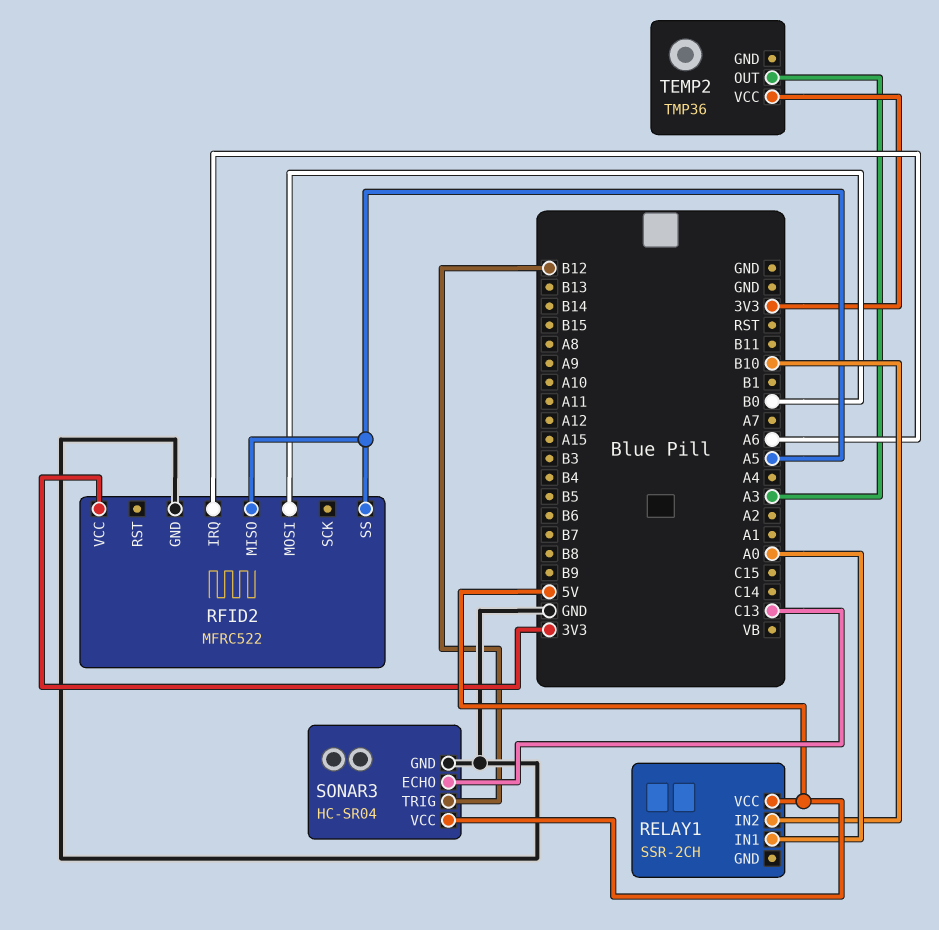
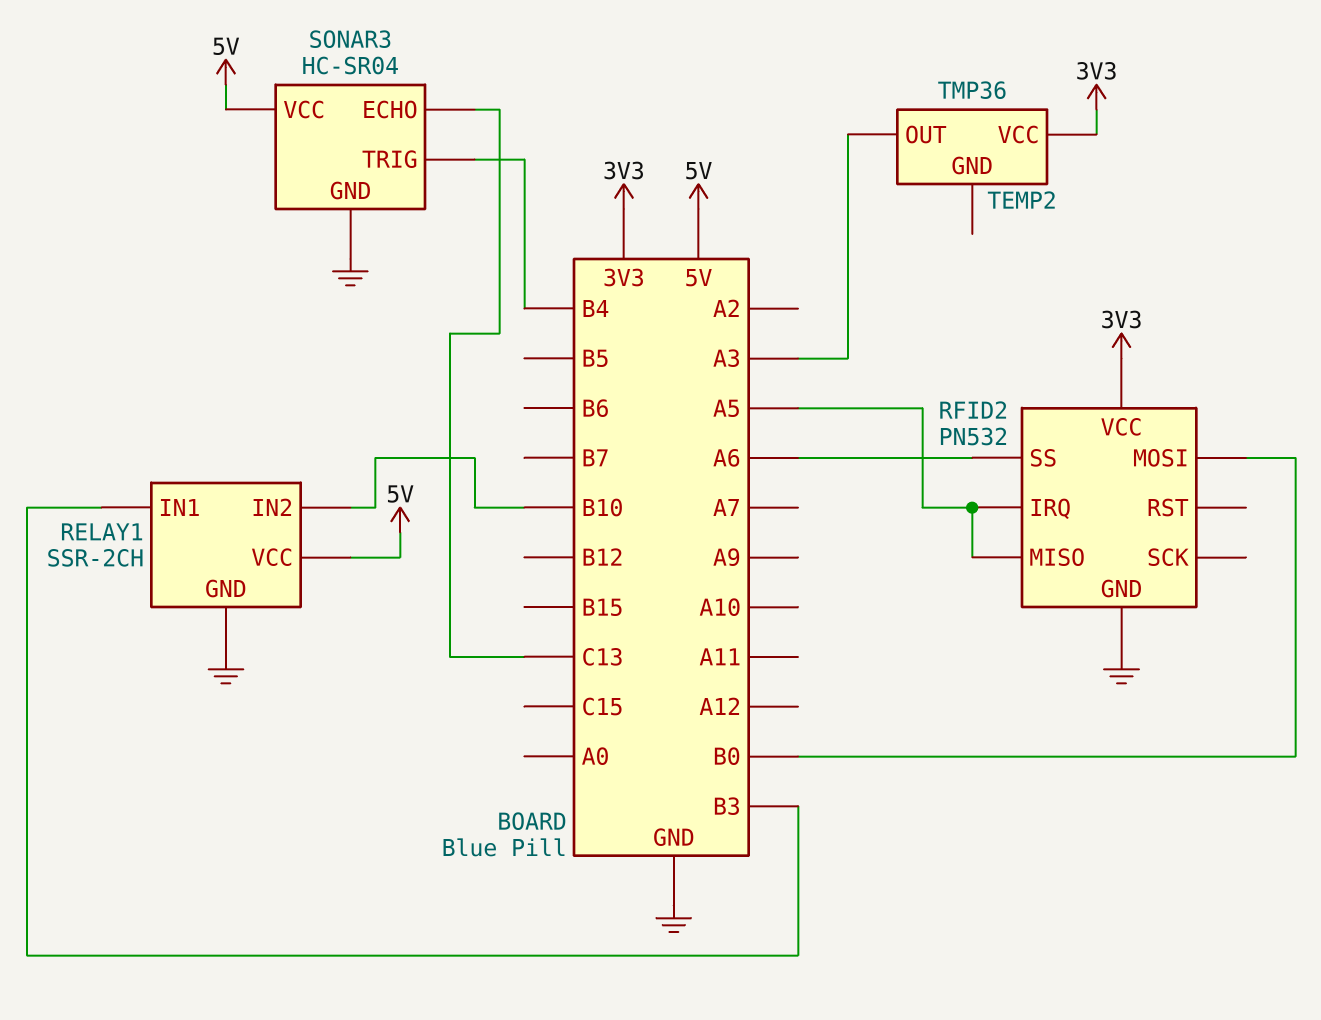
RELAY1 pin GND: none -> GND
RELAY1 pin IN1: A0 -> B3
RFID2: MFRC522 -> PN532
RFID2 pin IRQ: A6 -> A5
RFID2 pin SS: A5 -> A6
SONAR3 pin TRIG: B12 -> B4

